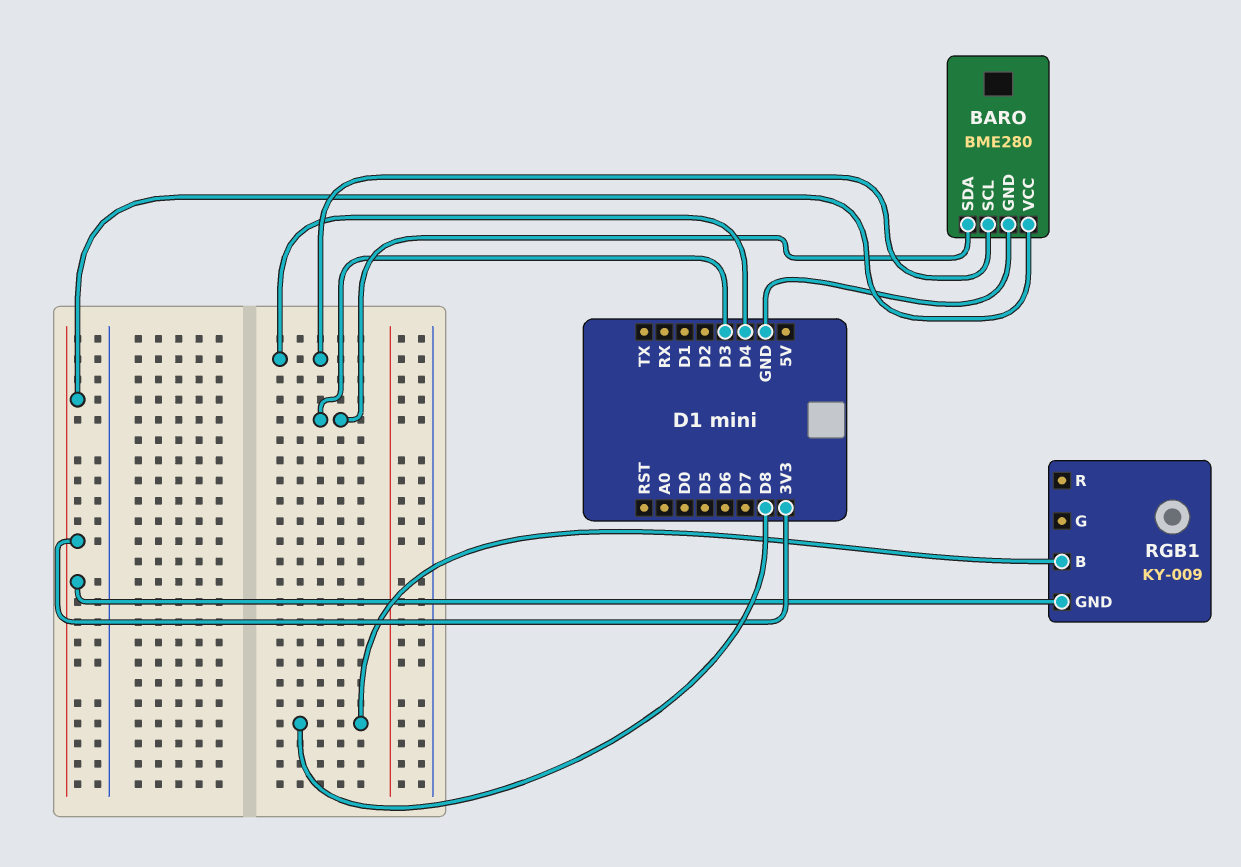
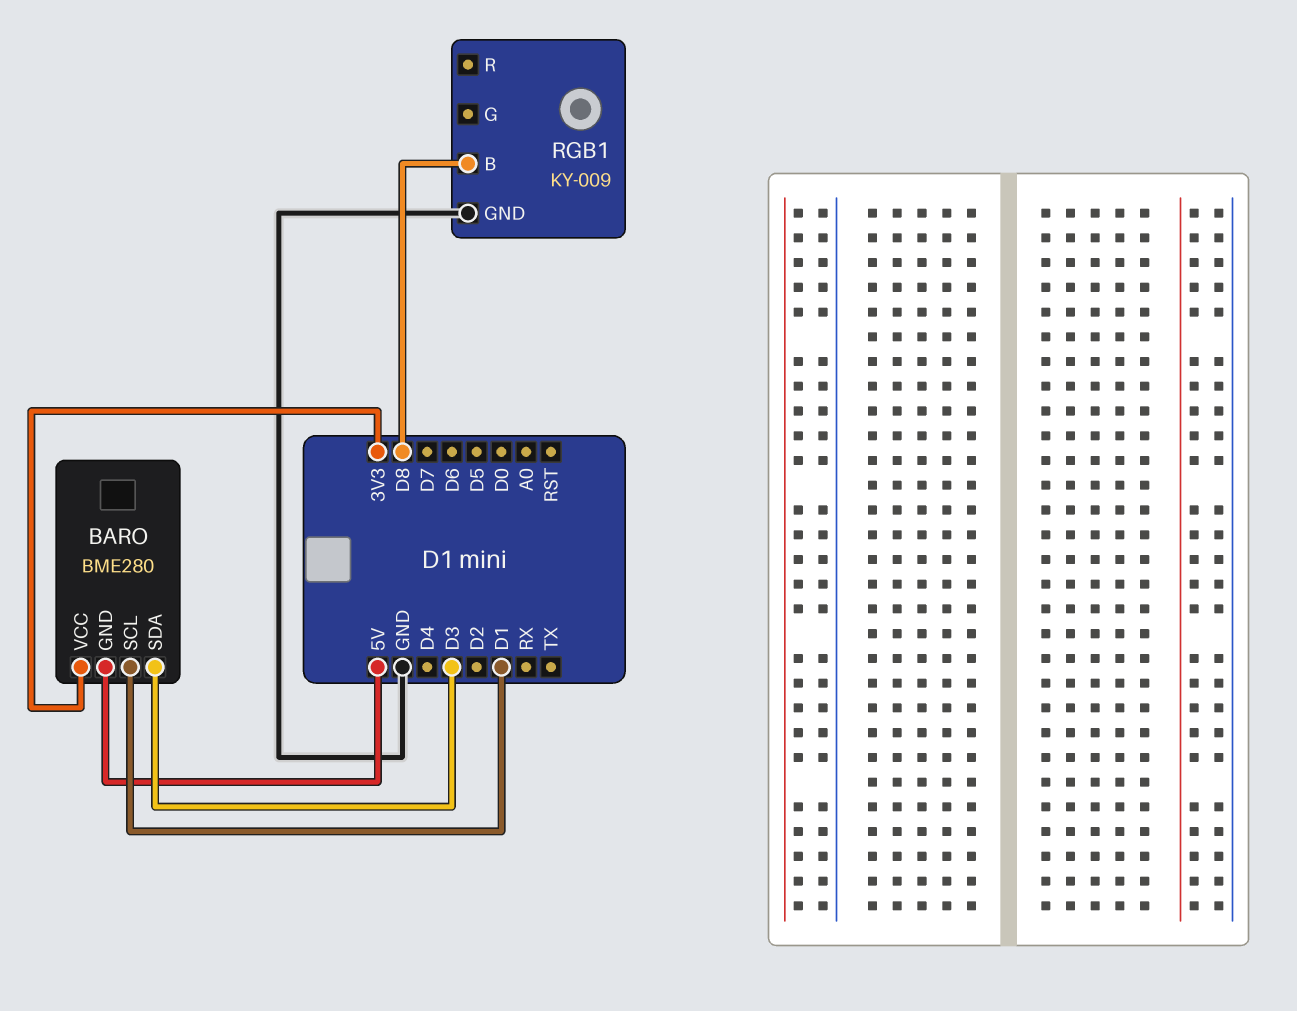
BARO pin GND: GND -> 5V
BARO pin SCL: D4 -> D1
RGB1 pin GND: 3V3 -> GND

